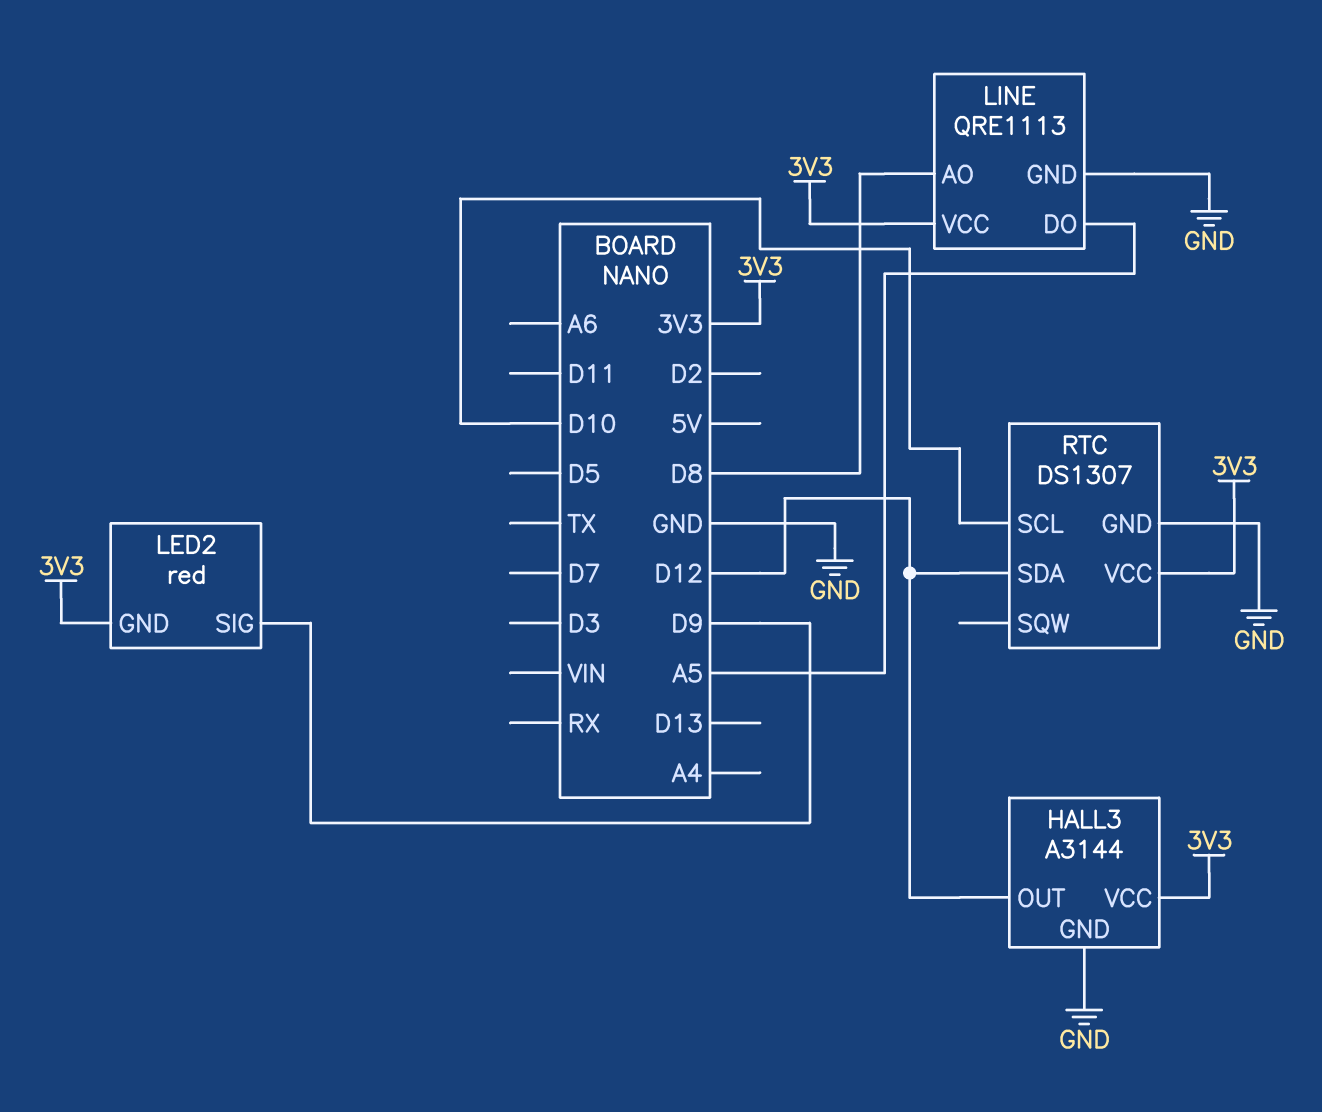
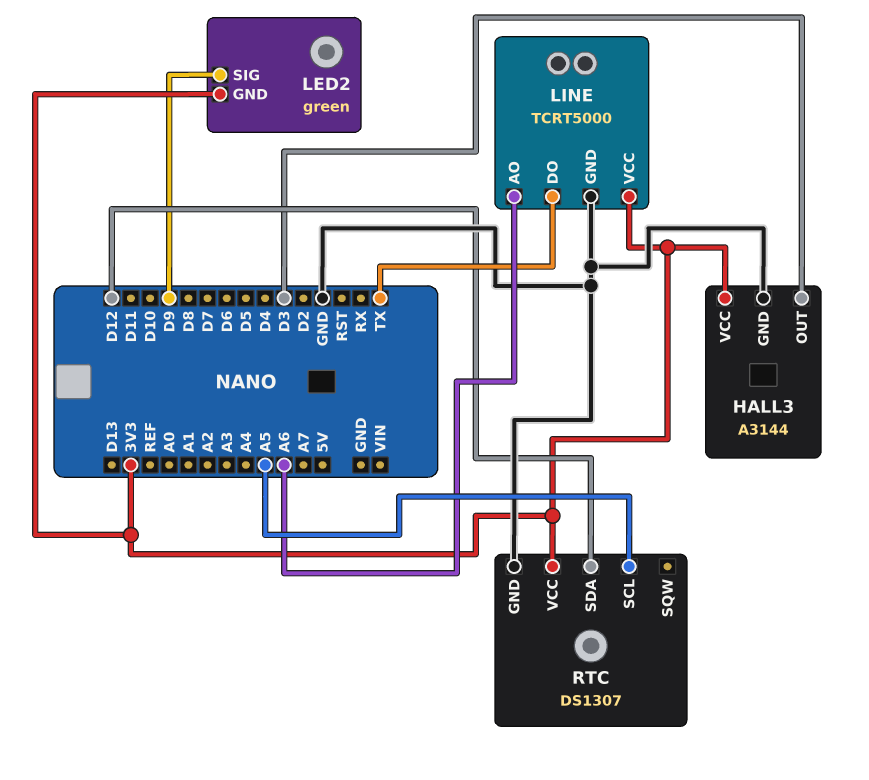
HALL3 pin OUT: D12 -> D3
LED2: red -> green
LINE: QRE1113 -> TCRT5000
LINE pin AO: D8 -> A6
LINE pin DO: A5 -> TX
RTC pin SCL: D10 -> A5

